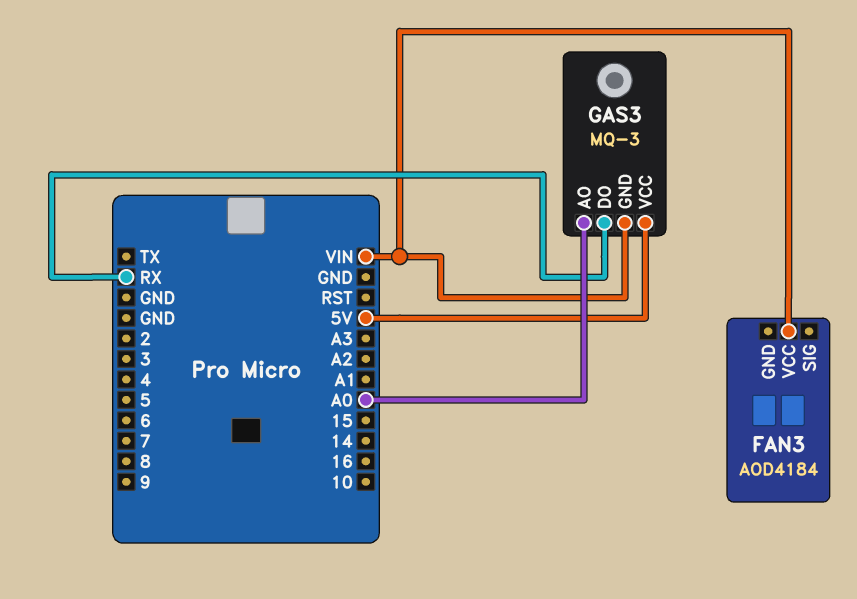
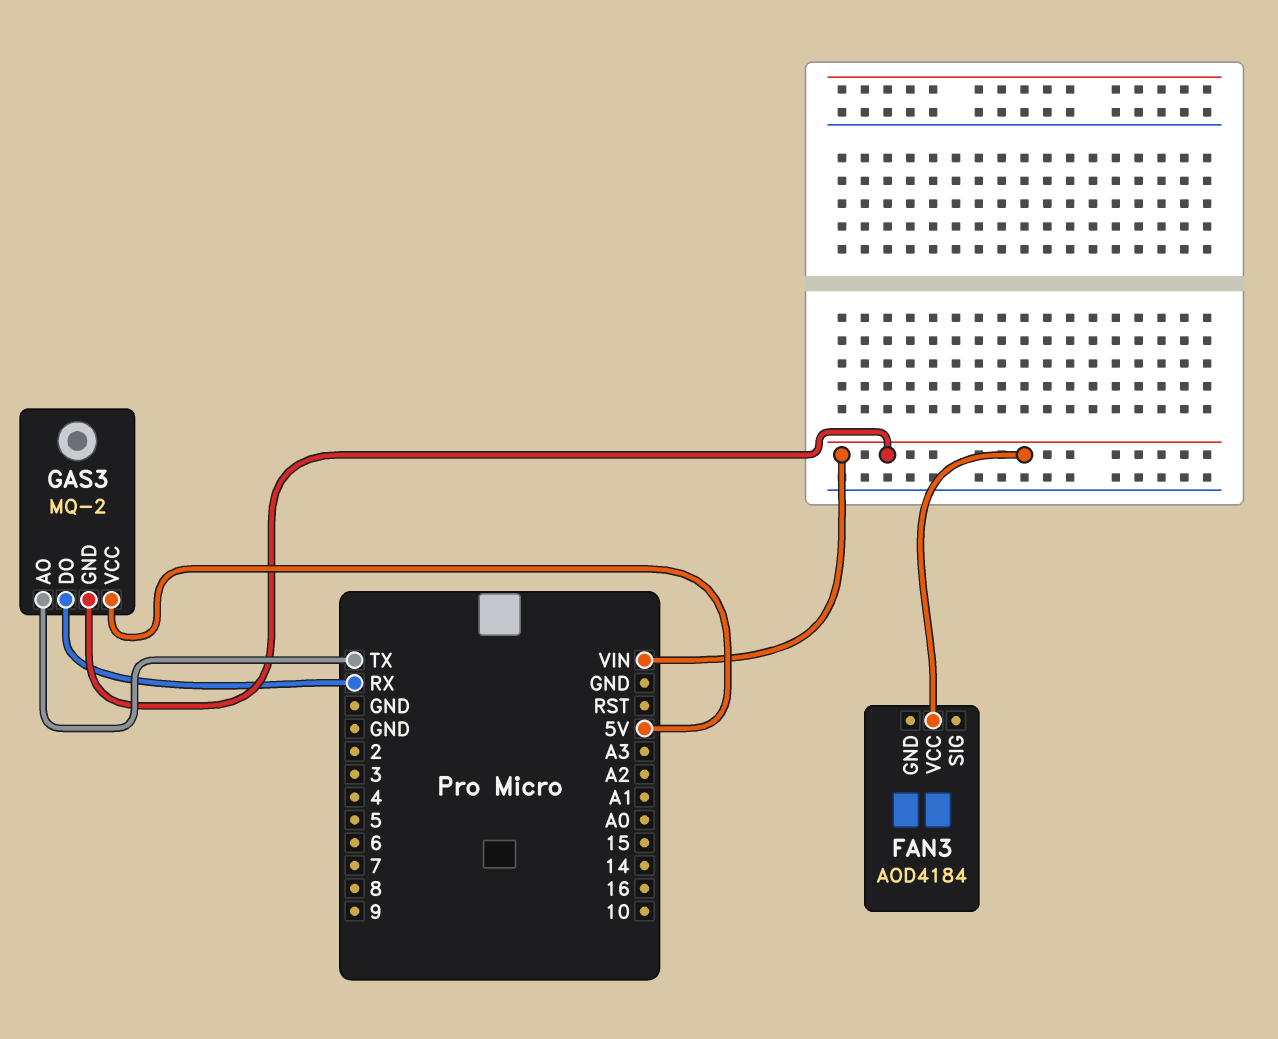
GAS3: MQ-3 -> MQ-2
GAS3 pin AO: A0 -> TX

